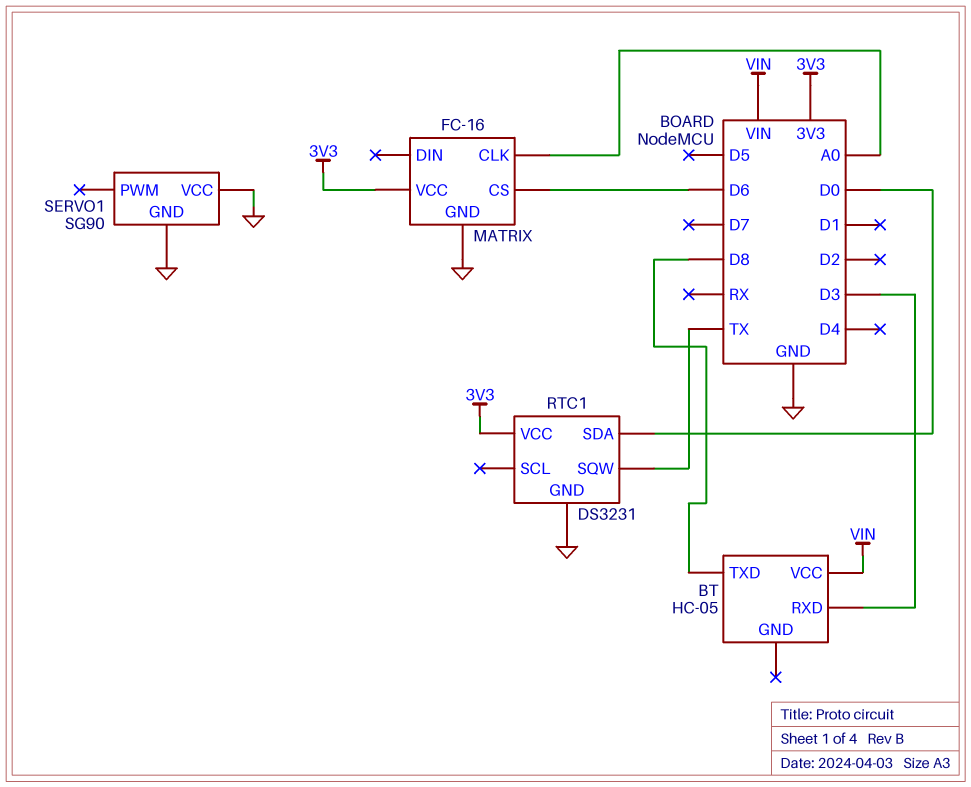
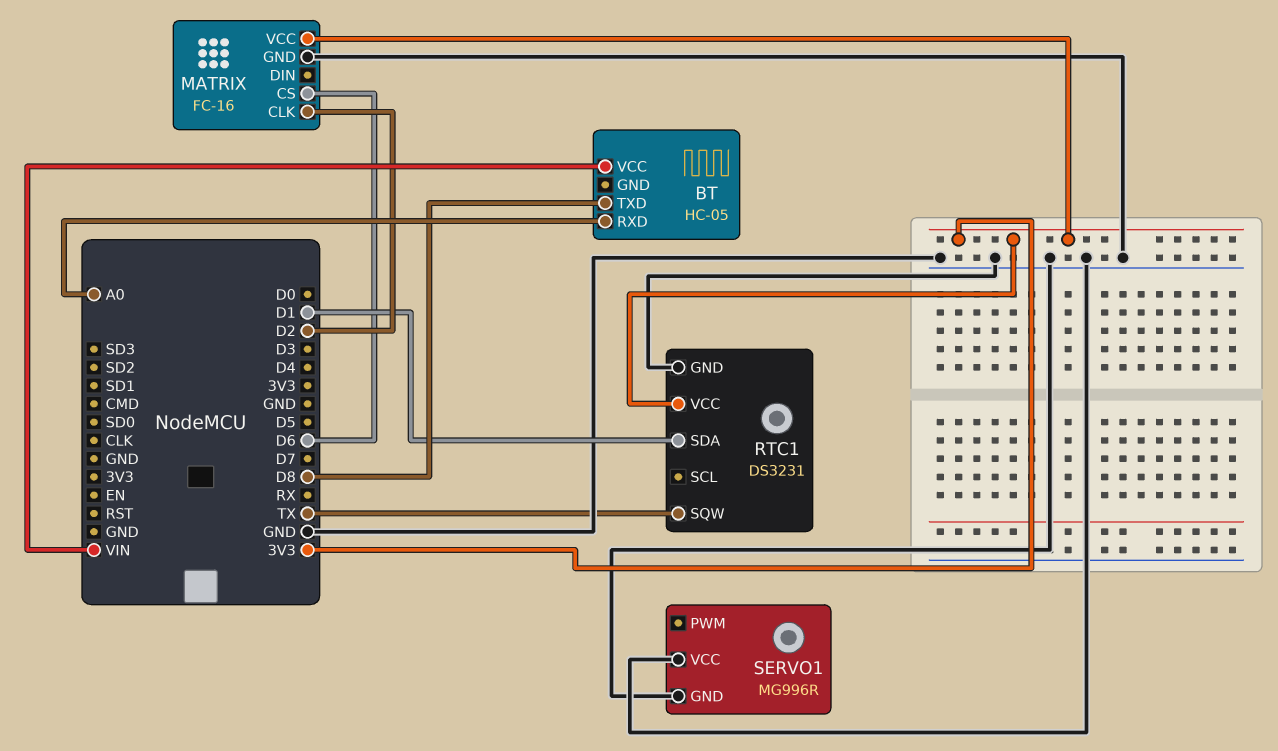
BT pin RXD: D3 -> A0
MATRIX pin CLK: A0 -> D2
RTC1 pin SDA: D0 -> D1
SERVO1: SG90 -> MG996R

